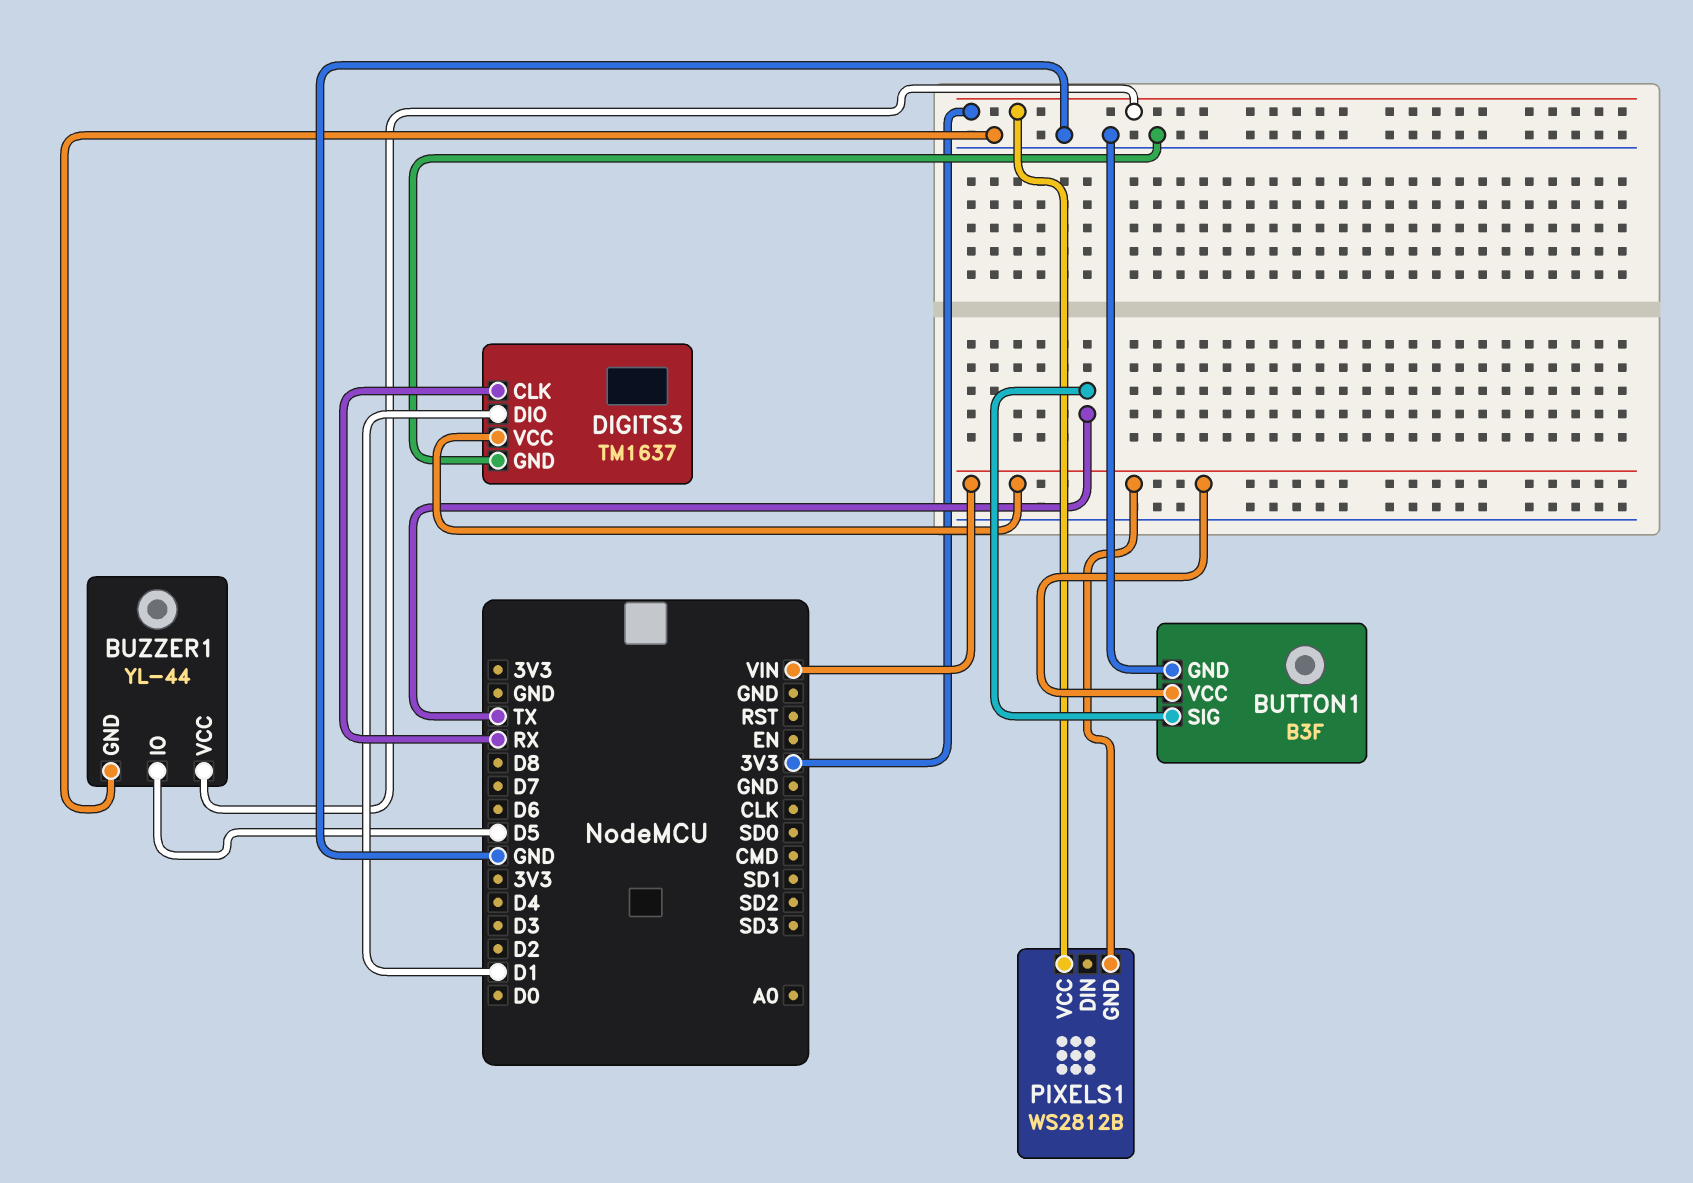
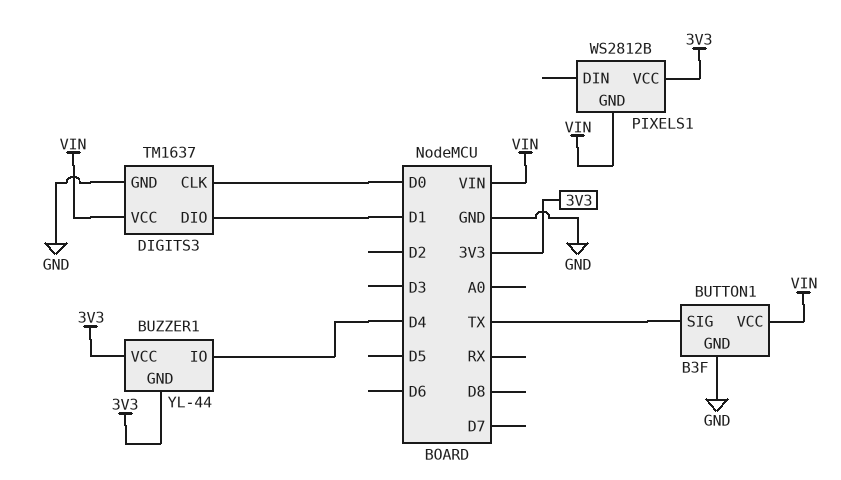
BUZZER1 pin GND: GND -> 3V3
BUZZER1 pin IO: D5 -> D4
DIGITS3 pin CLK: RX -> D0

